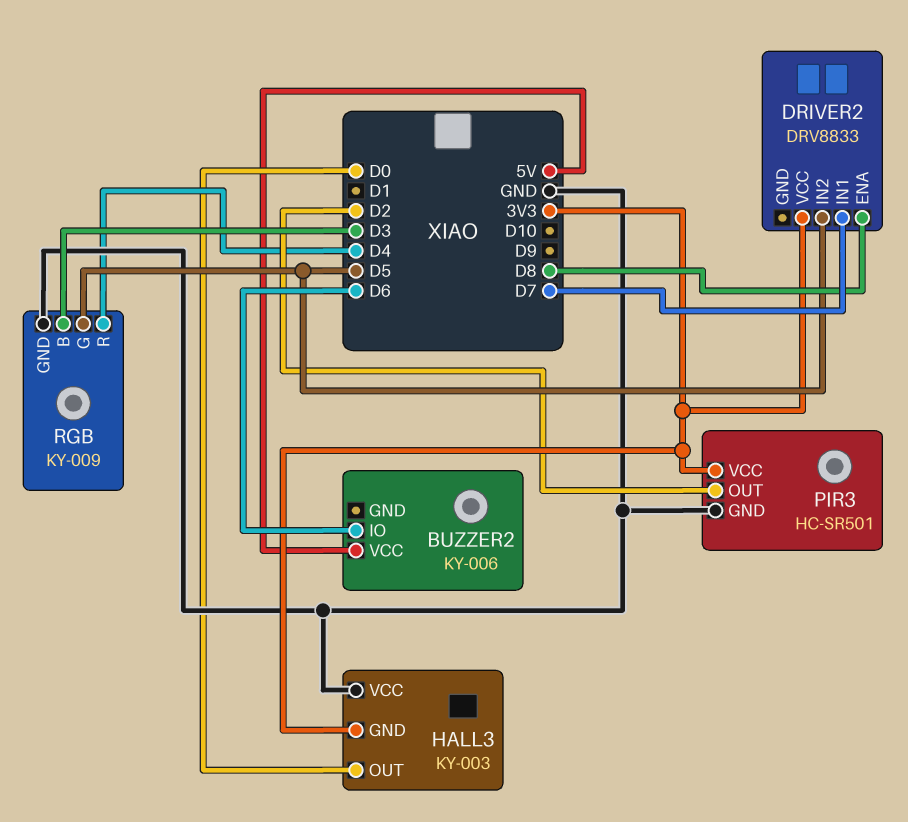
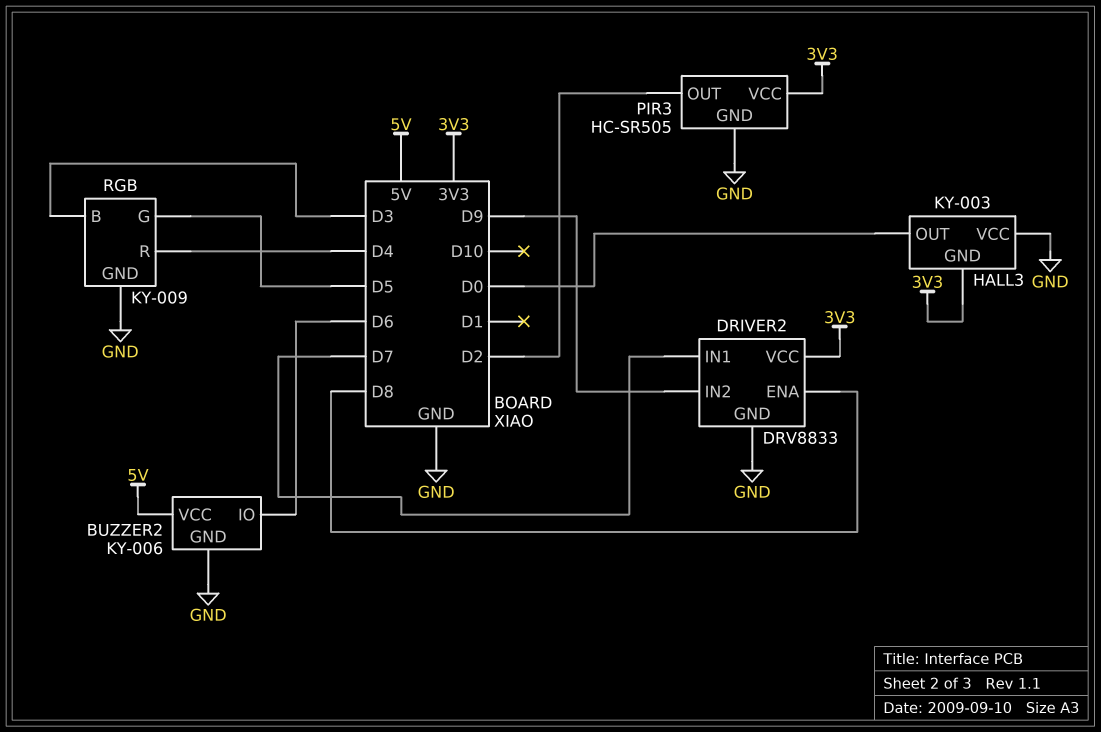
BUZZER2 pin GND: none -> GND
DRIVER2 pin GND: none -> GND
DRIVER2 pin IN2: D5 -> D9
PIR3: HC-SR501 -> HC-SR505

